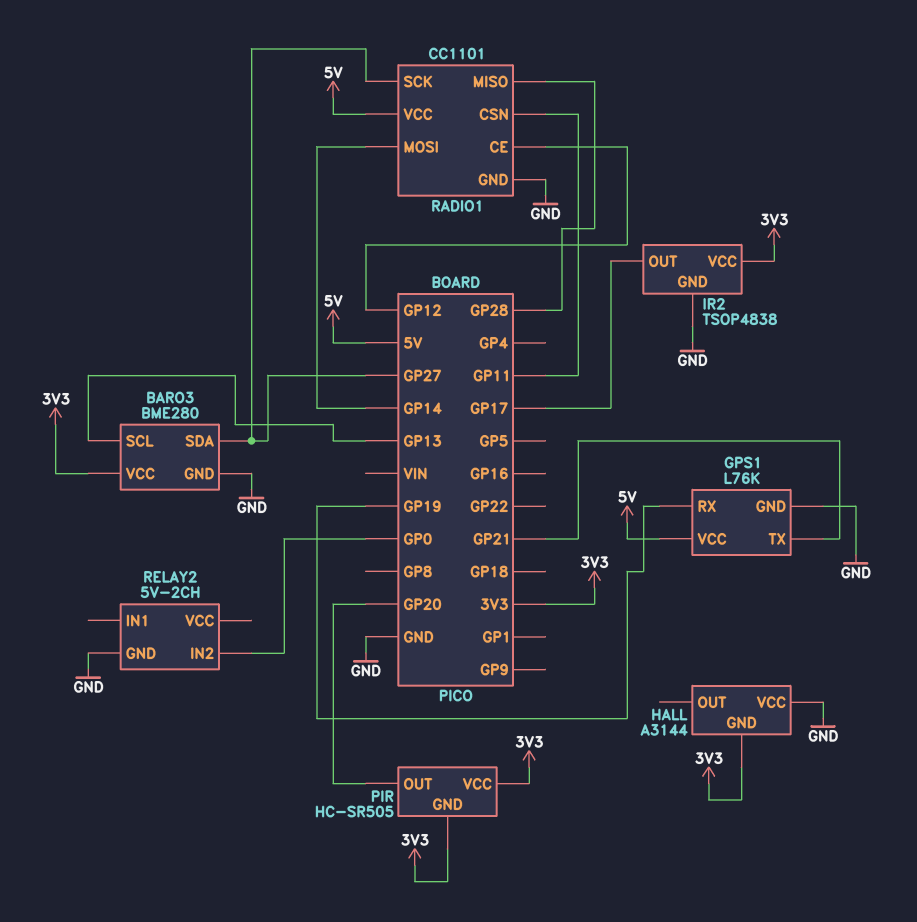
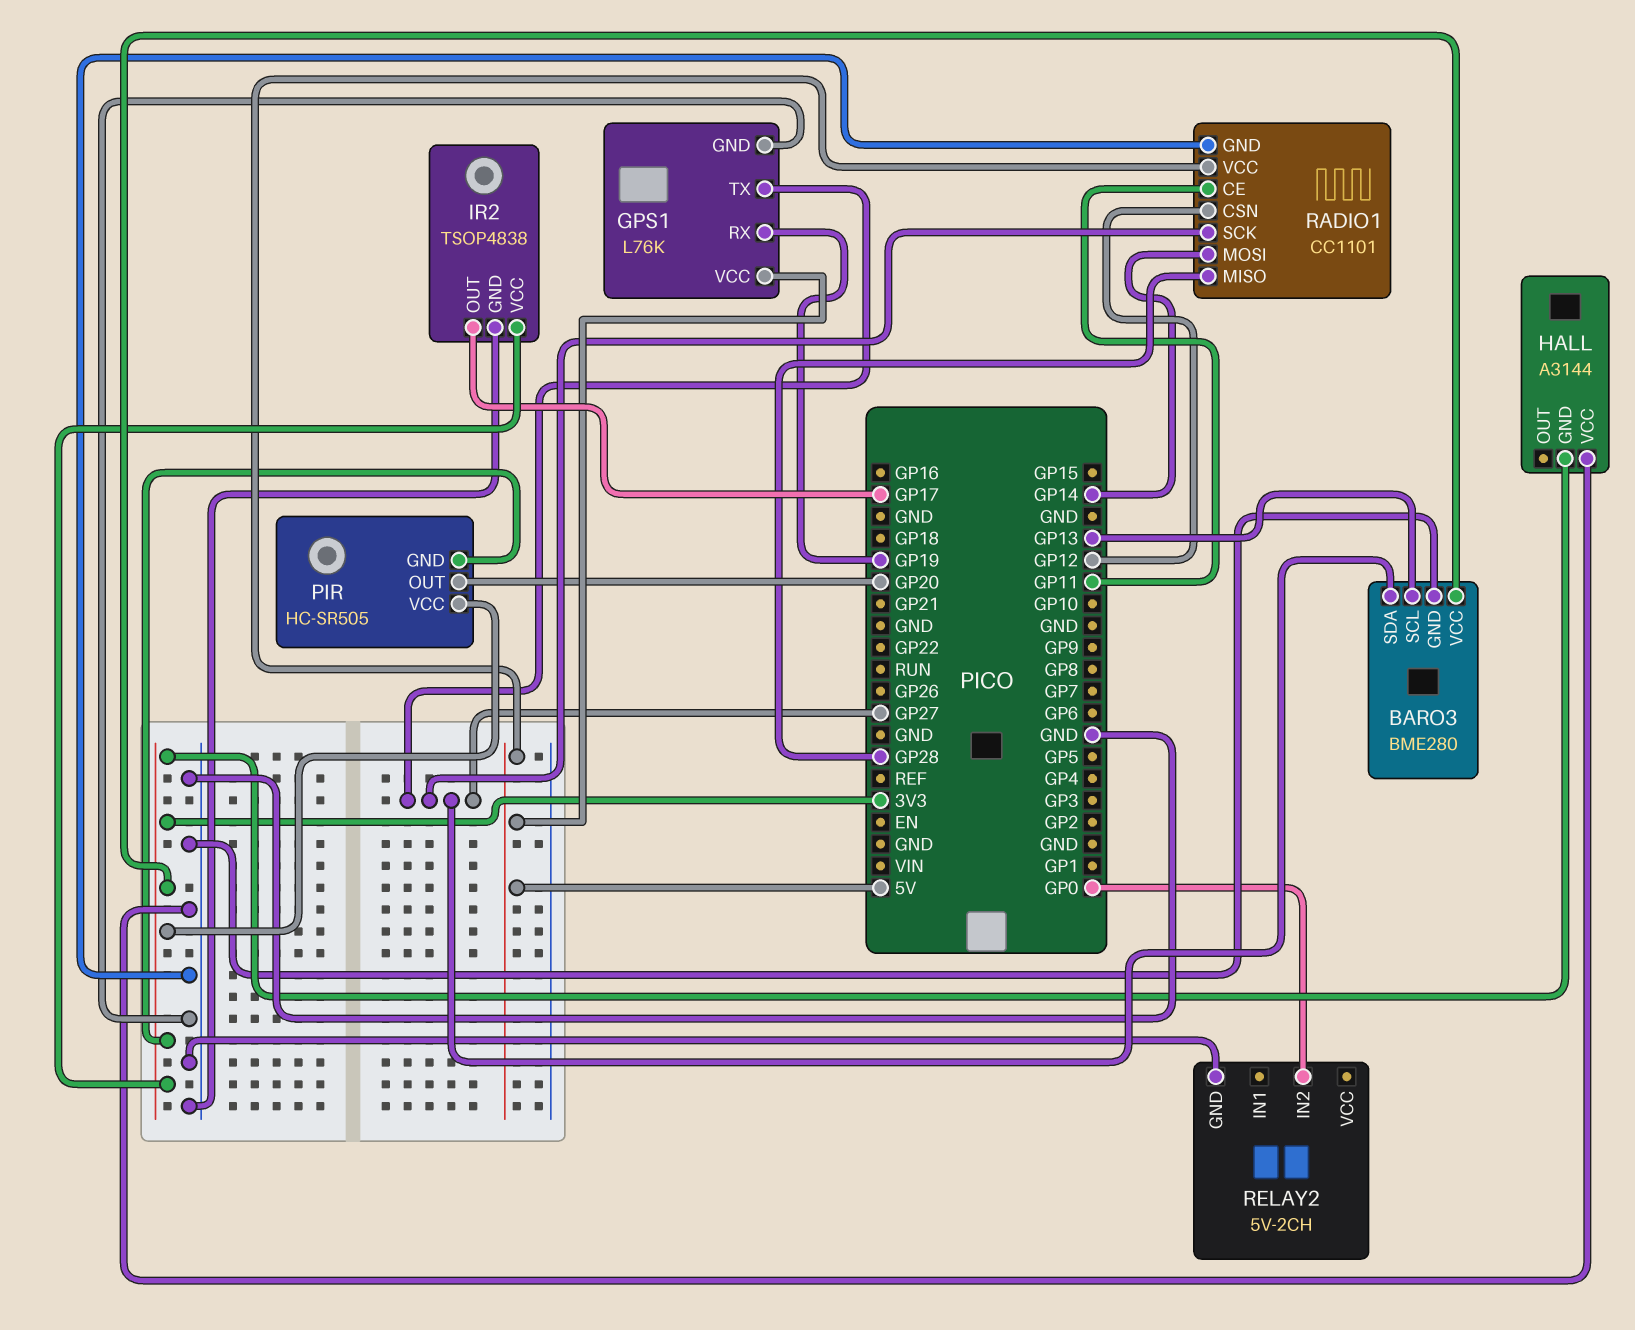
GPS1 pin TX: GP21 -> GP27
RADIO1 pin CE: GP12 -> GP11
RADIO1 pin CSN: GP11 -> GP12

